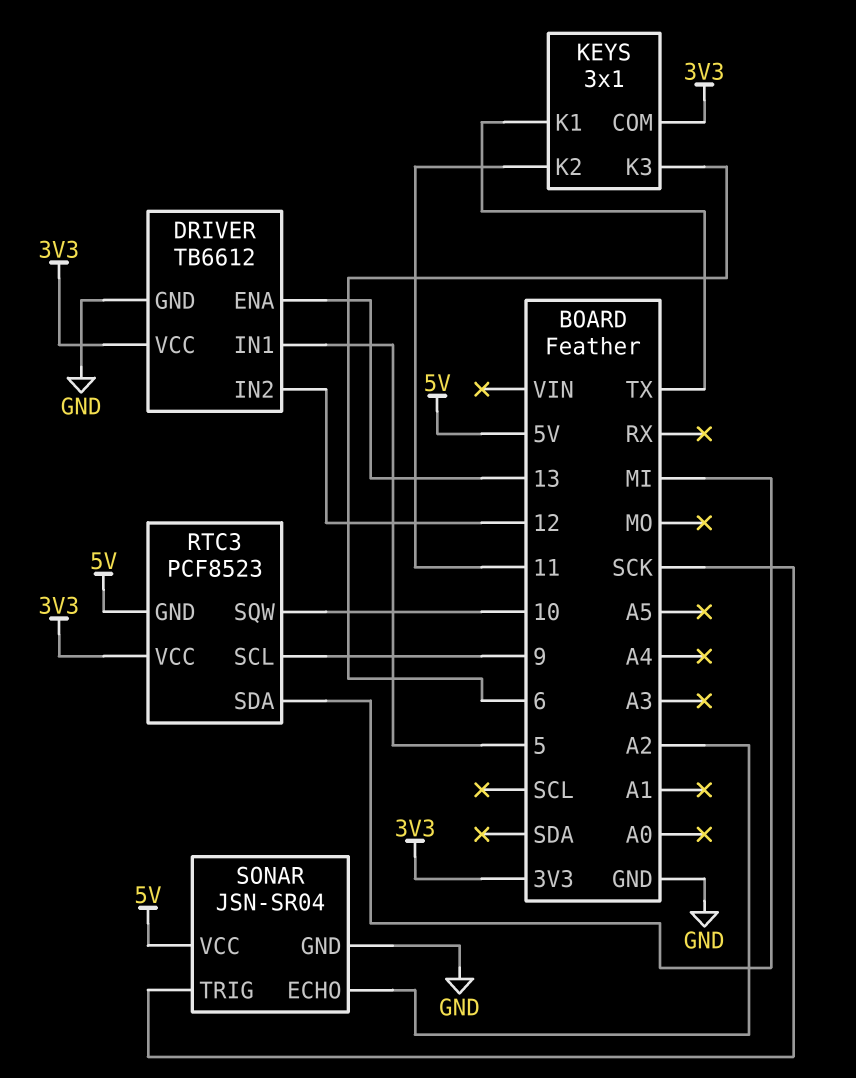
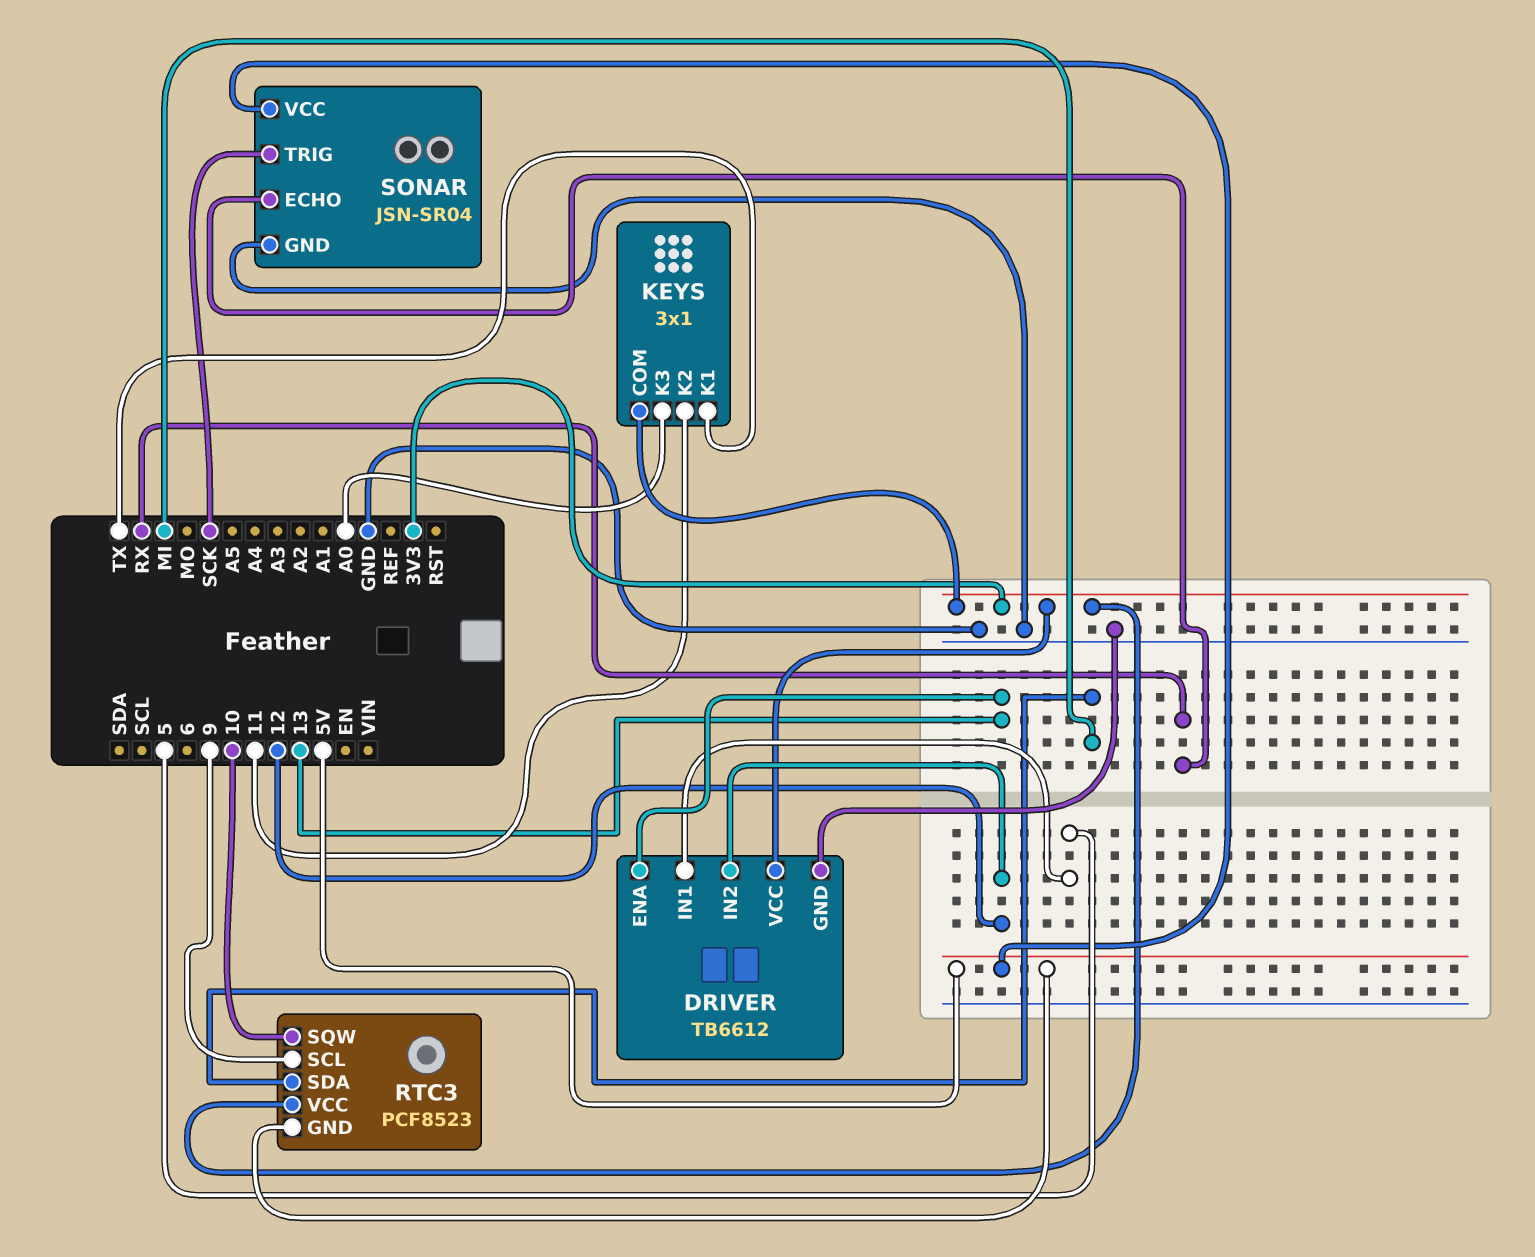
KEYS pin K3: 6 -> A0
SONAR pin ECHO: A2 -> RX

